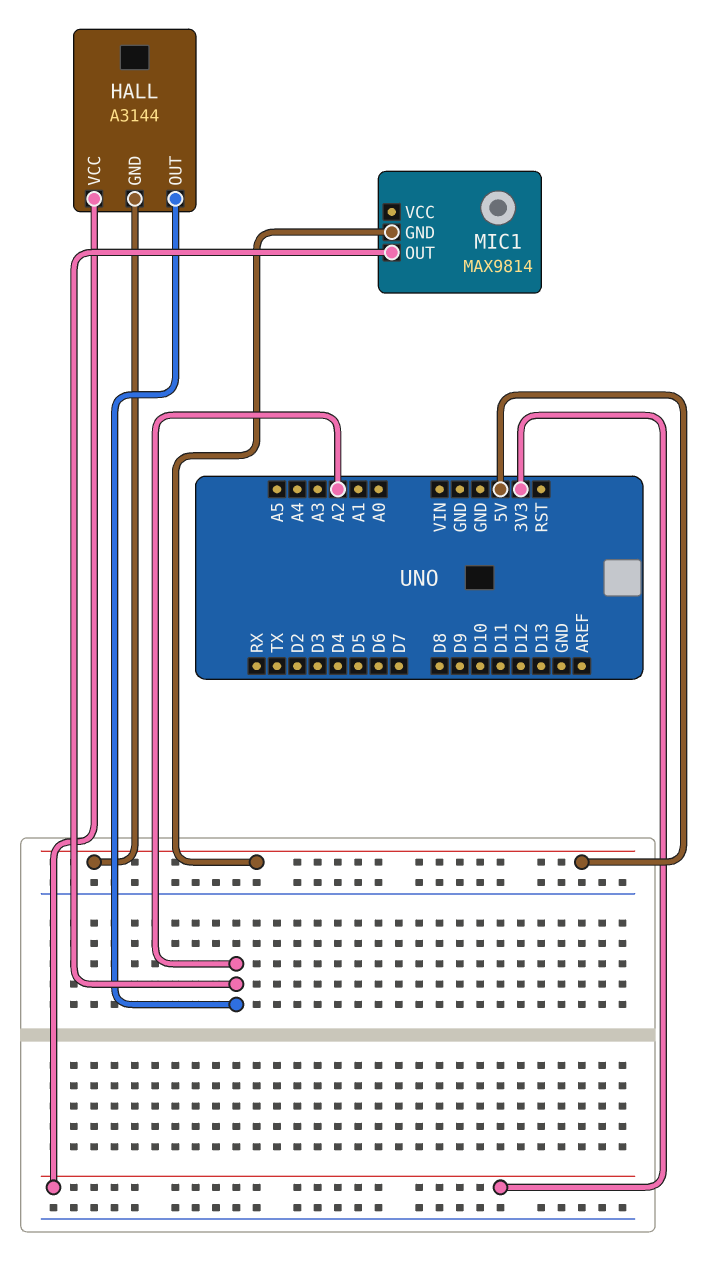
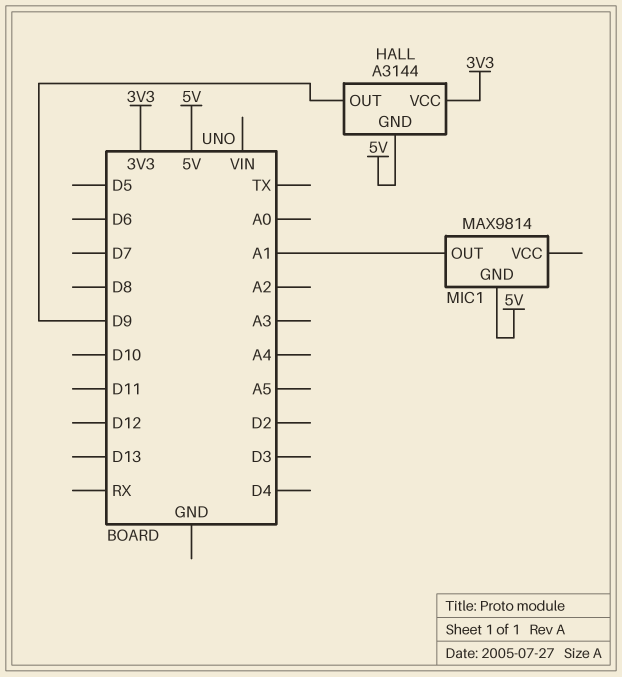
HALL pin OUT: A2 -> D9
MIC1 pin OUT: A2 -> A1

